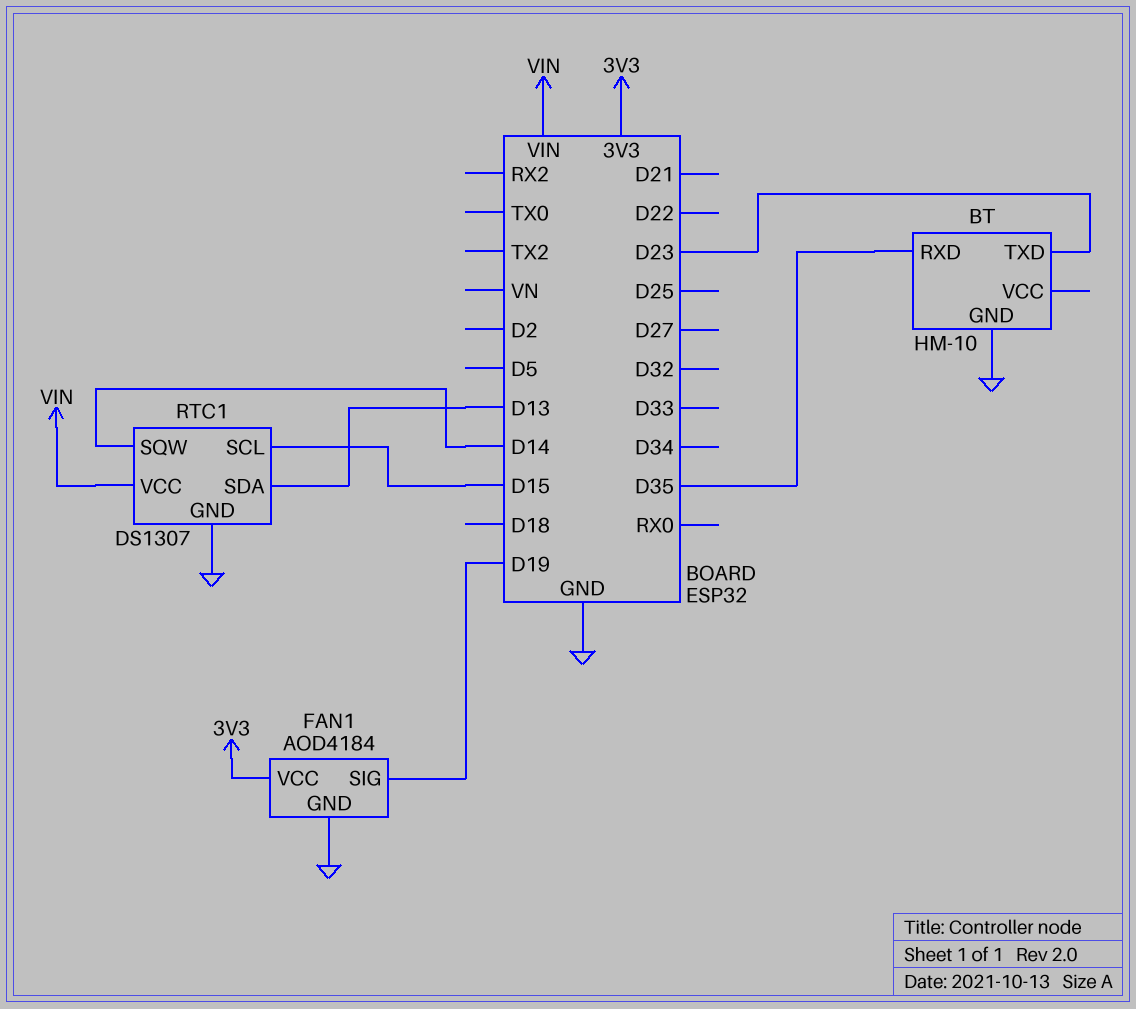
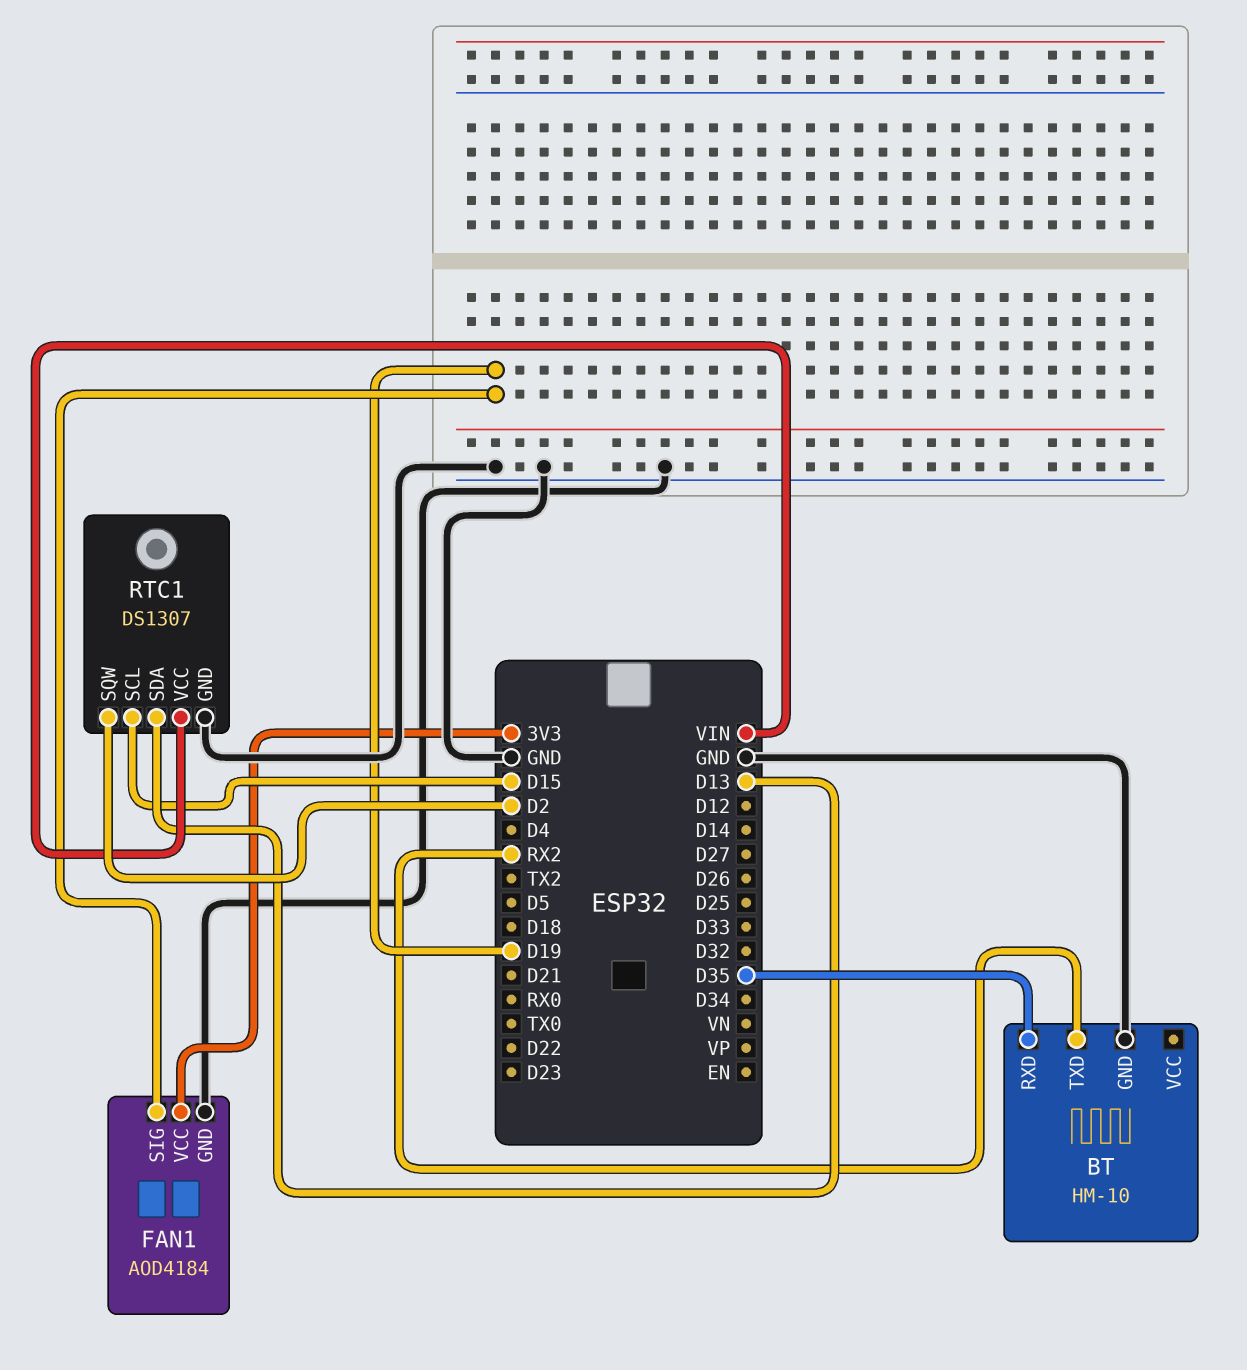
BT pin TXD: D23 -> RX2
RTC1 pin SQW: D14 -> D2

